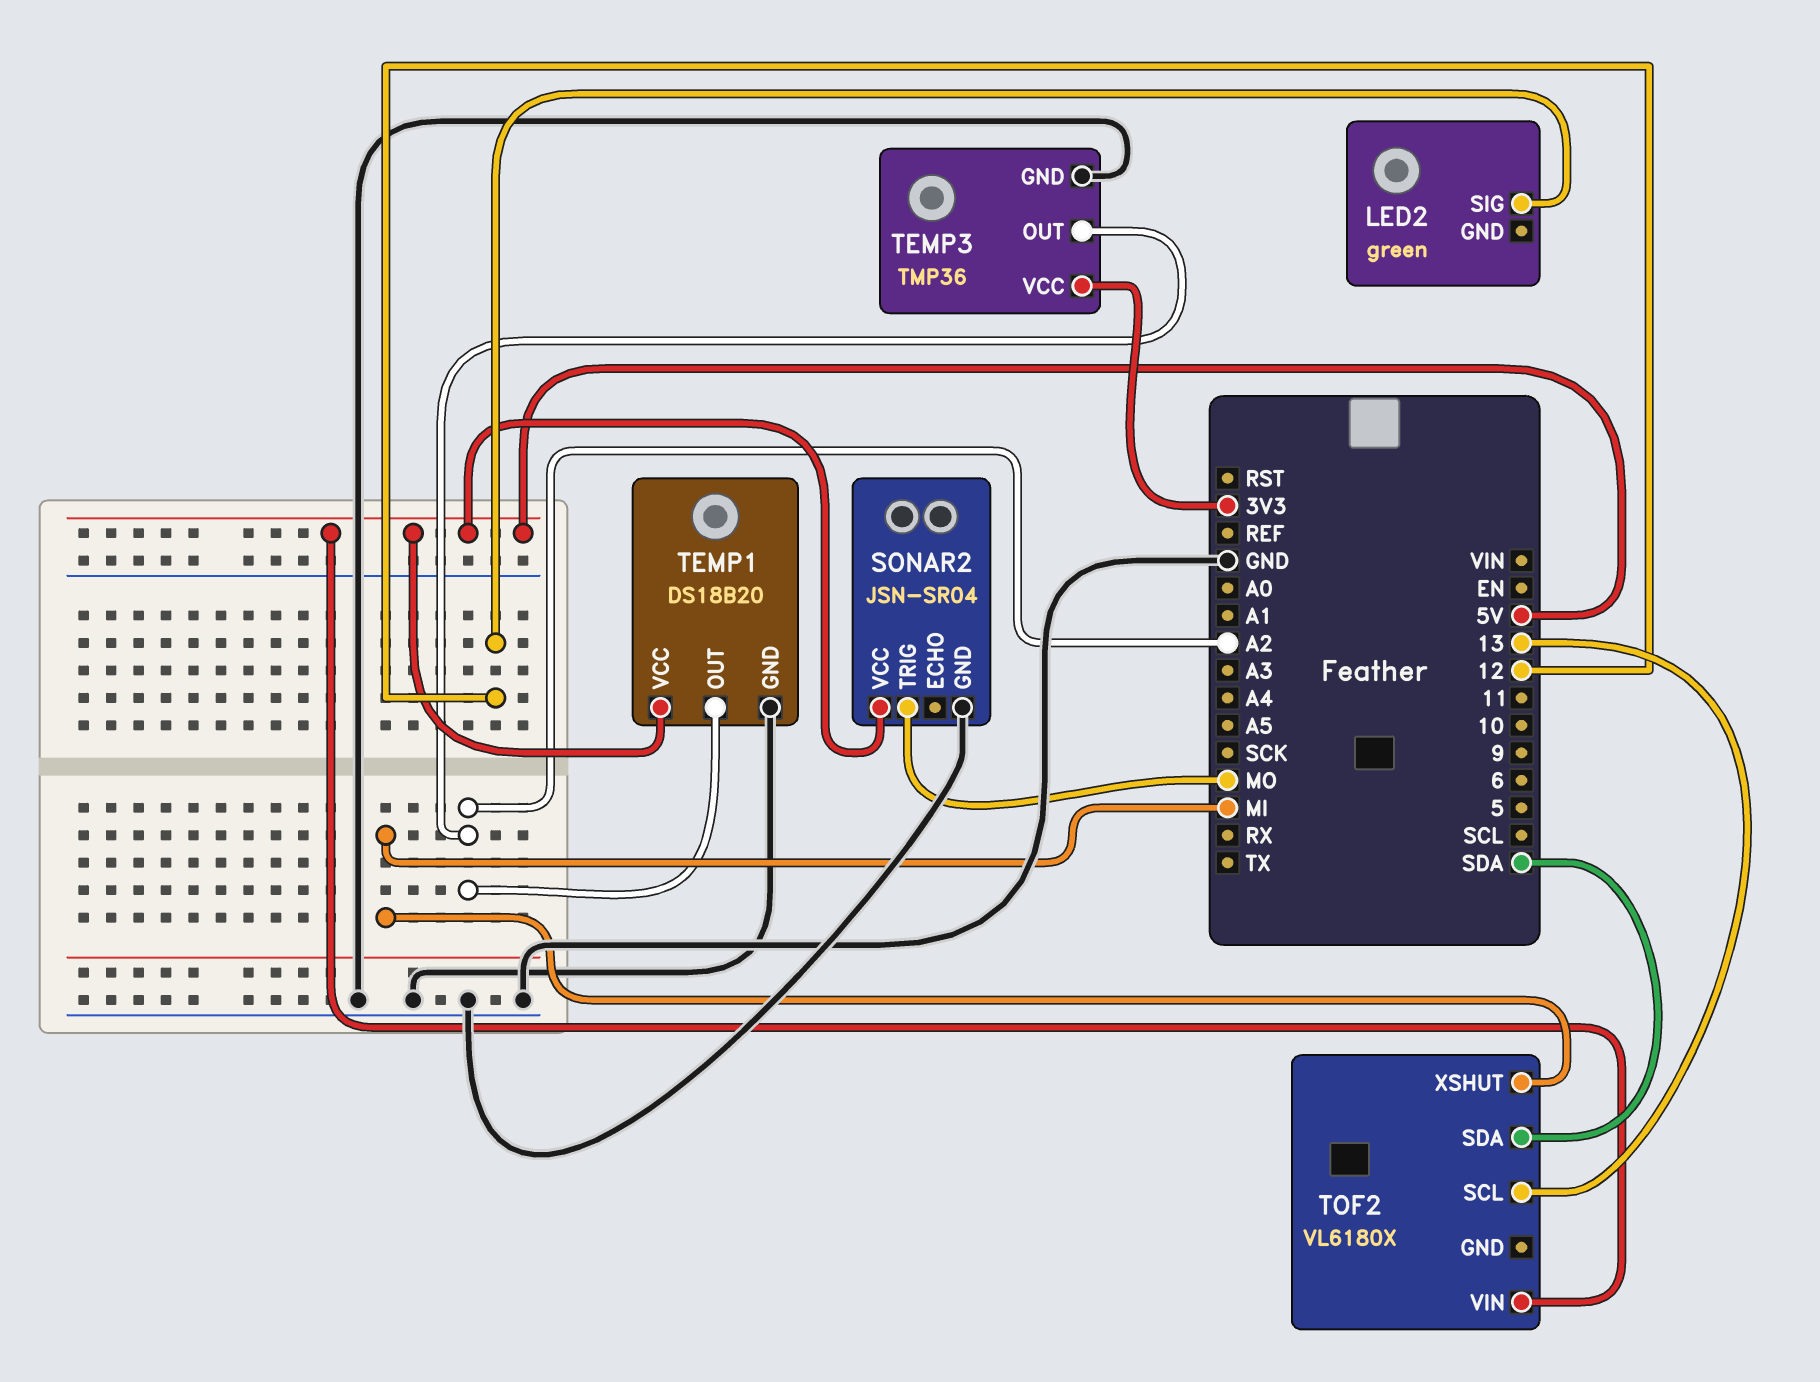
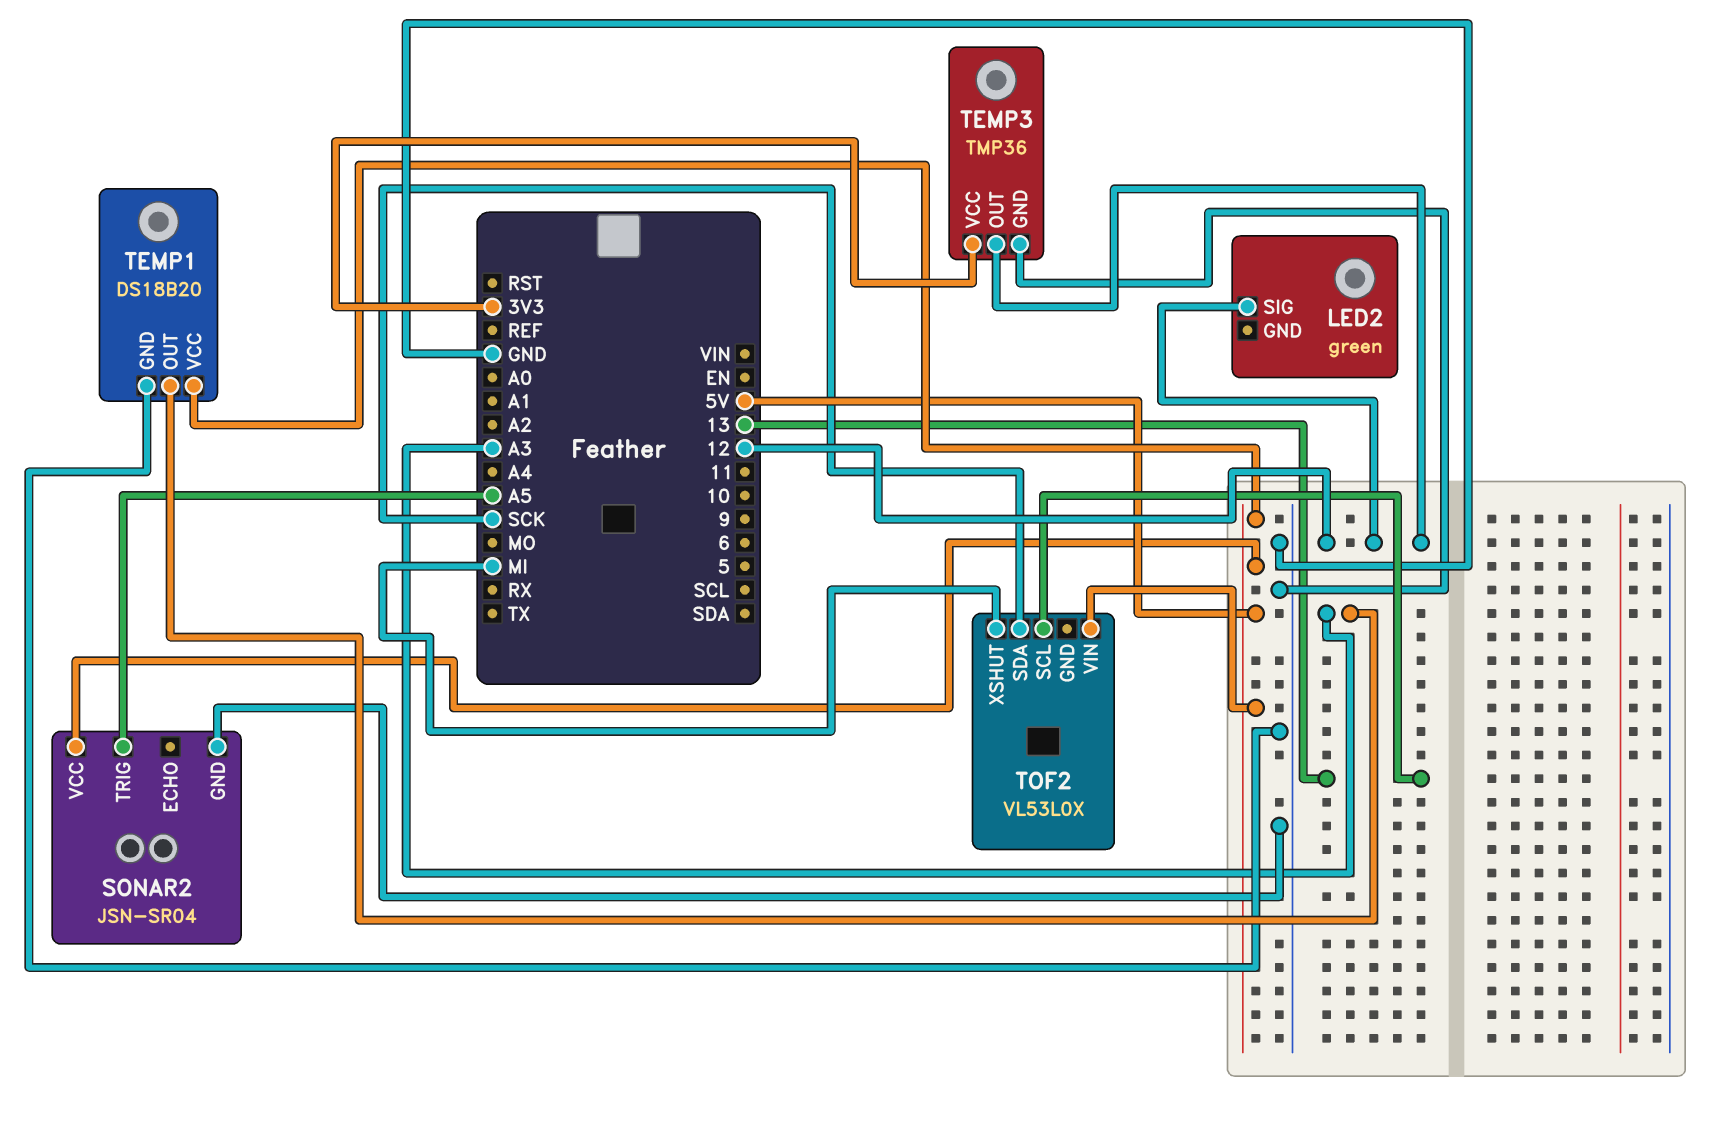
SONAR2 pin TRIG: MO -> A5
TEMP1 pin OUT: A2 -> A3
TEMP3 pin OUT: A2 -> 12
TOF2: VL6180X -> VL53L0X
TOF2 pin SDA: SDA -> SCK

